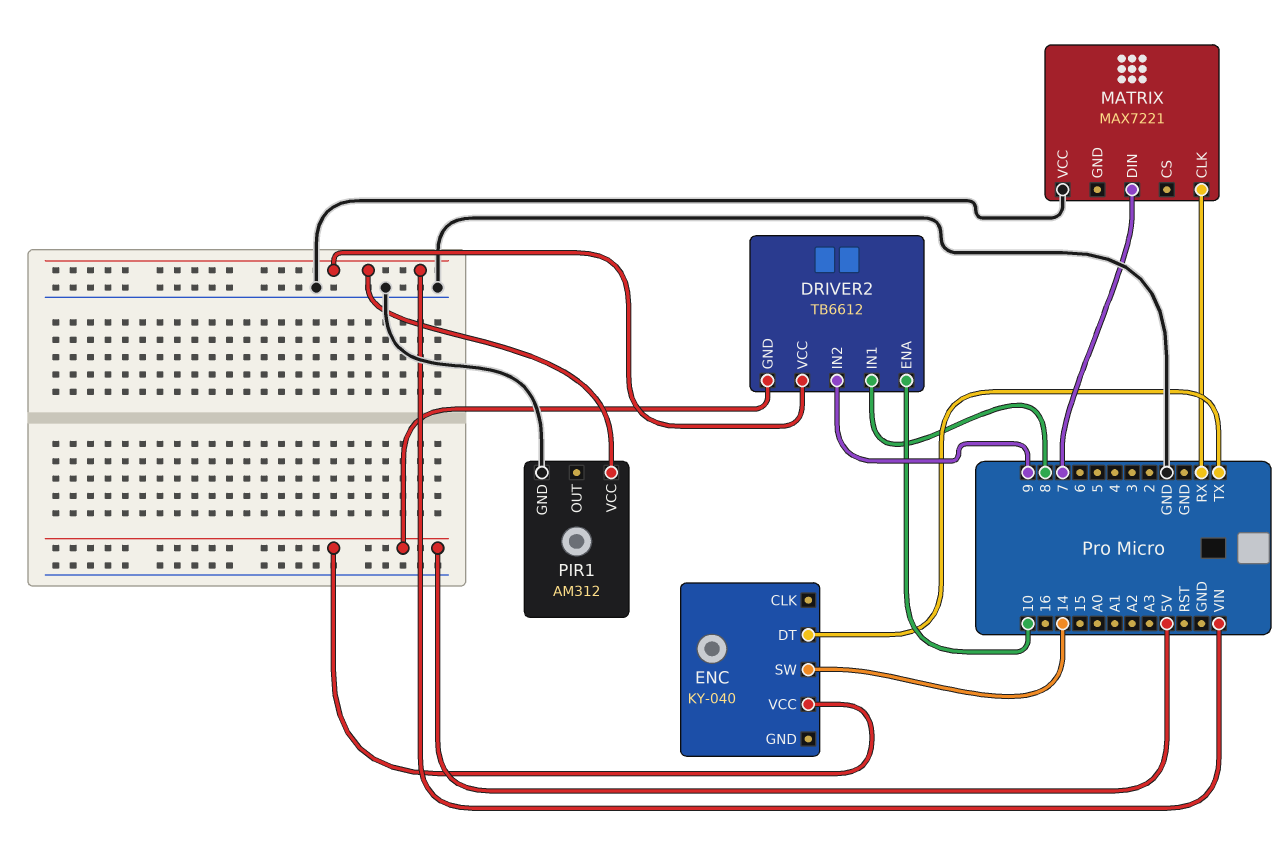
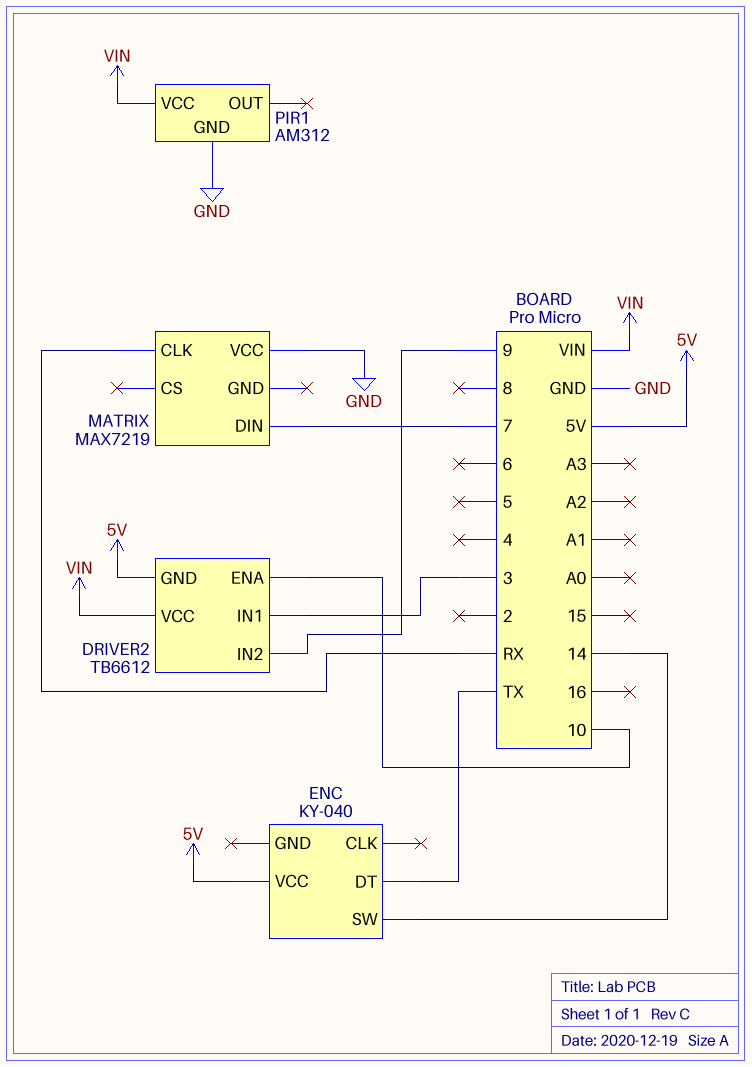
DRIVER2 pin IN1: 8 -> 3
MATRIX: MAX7221 -> MAX7219

